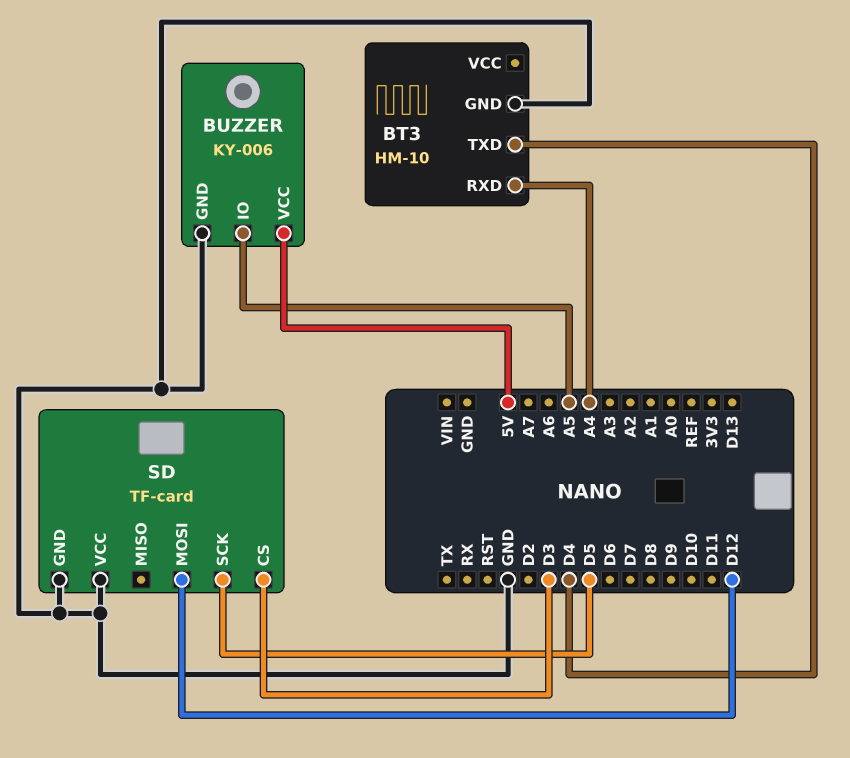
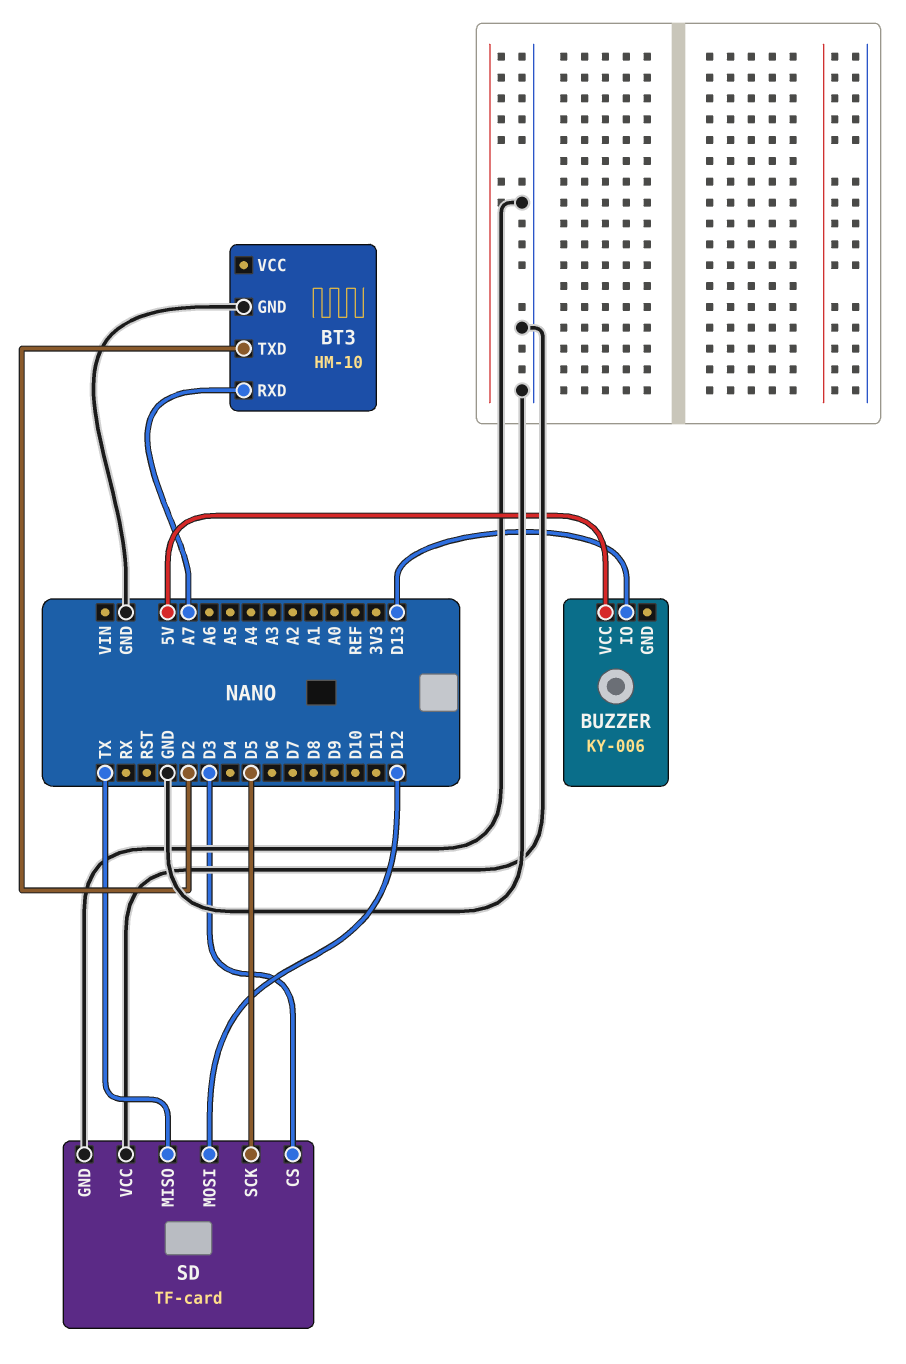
BT3 pin RXD: A4 -> A7
BT3 pin TXD: D4 -> D2
BUZZER pin GND: GND -> none
BUZZER pin IO: A5 -> D13
SD pin MISO: none -> TX

